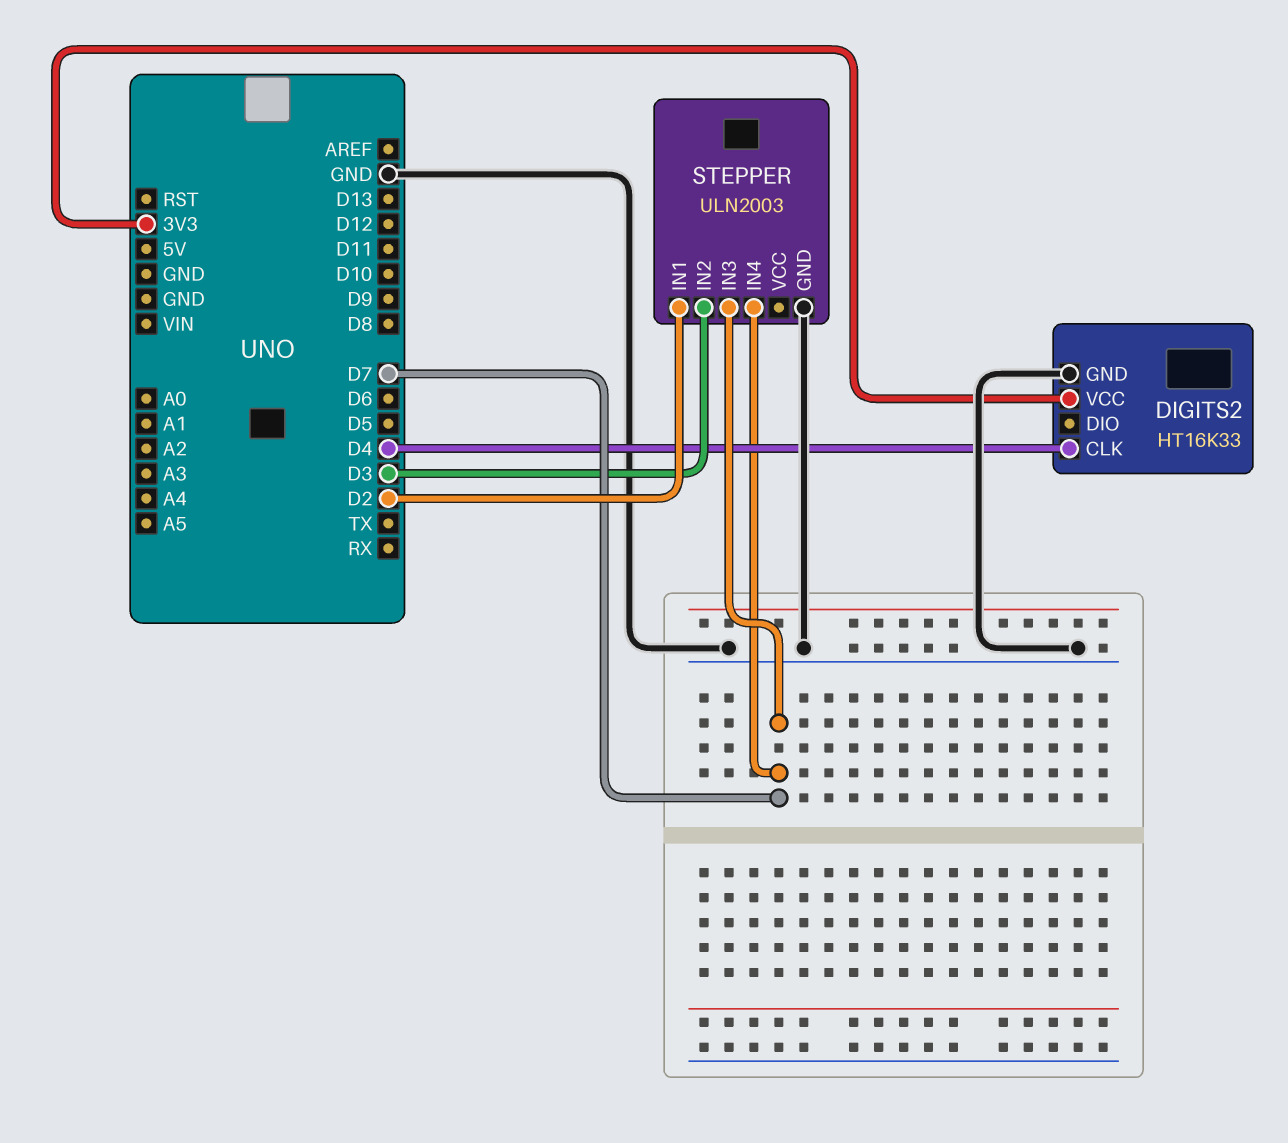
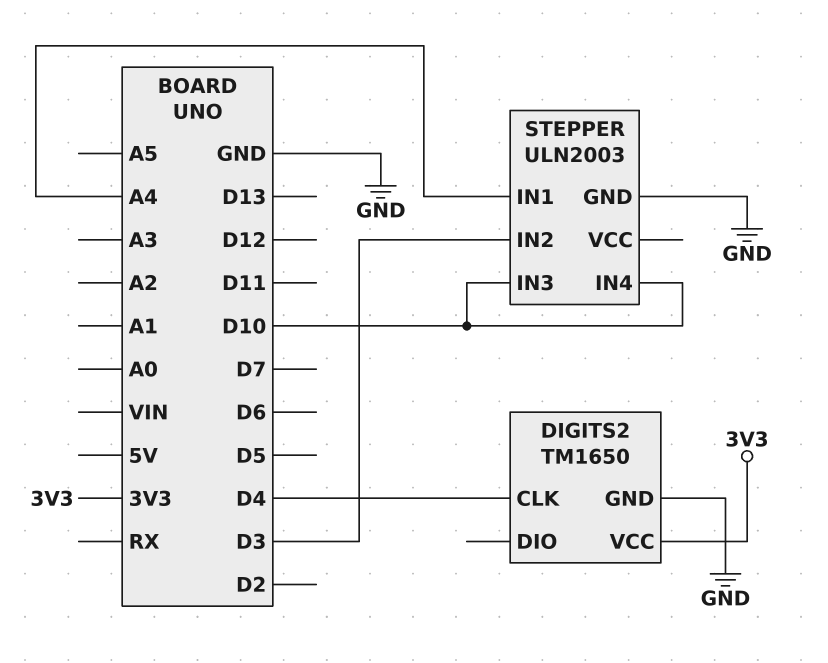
DIGITS2: HT16K33 -> TM1650
STEPPER pin IN1: D2 -> A4
STEPPER pin IN3: D7 -> D10
STEPPER pin IN4: D7 -> D10

